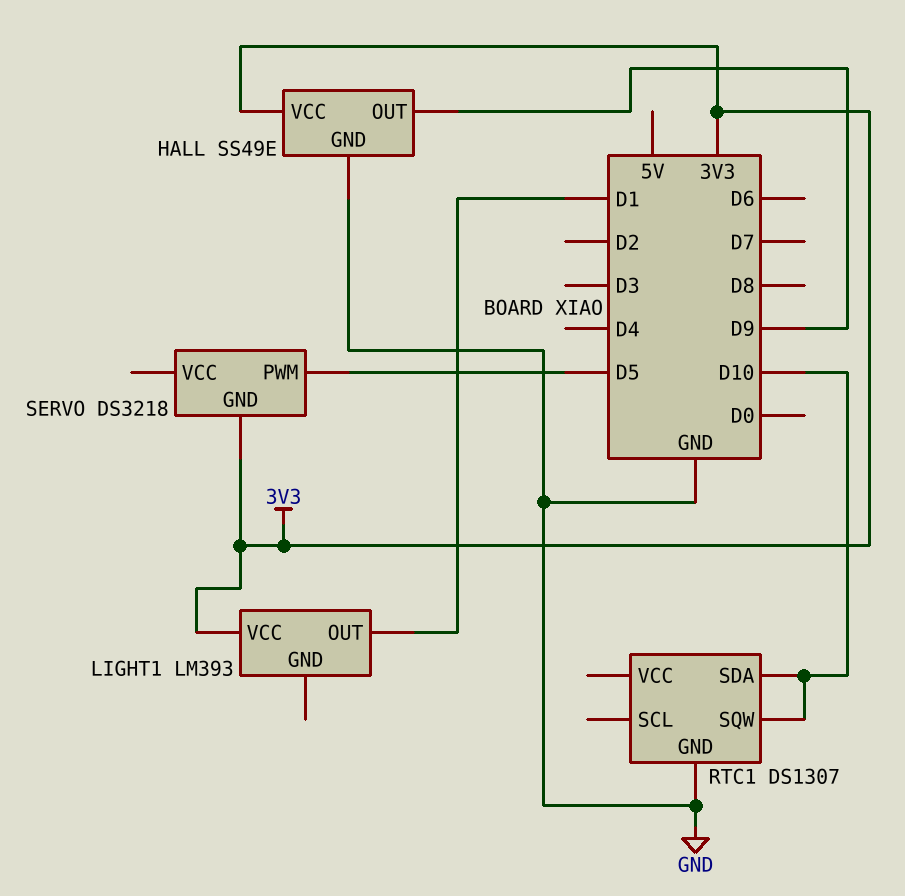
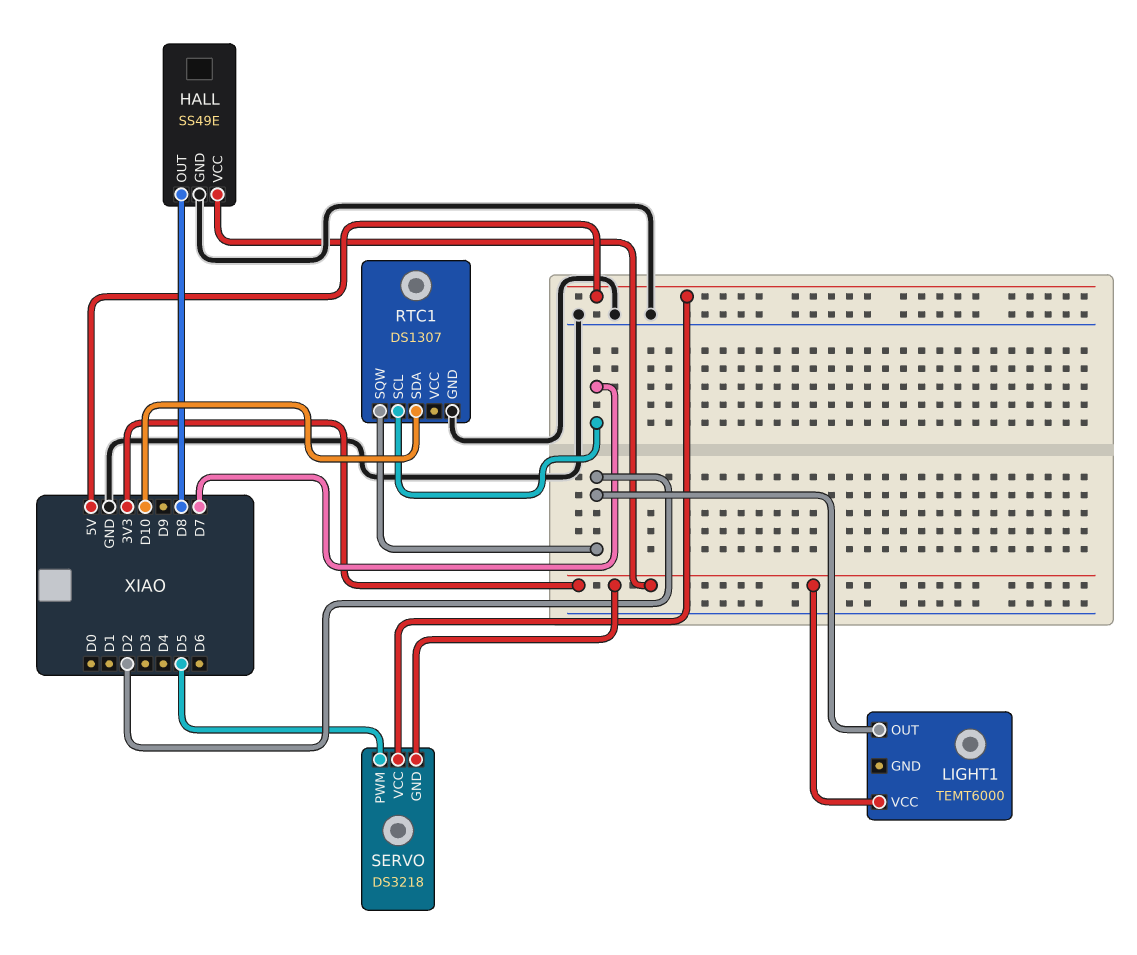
HALL pin OUT: D9 -> D8
LIGHT1: LM393 -> TEMT6000
LIGHT1 pin OUT: D1 -> D2
RTC1 pin SCL: none -> D7
RTC1 pin SQW: D10 -> D2
SERVO pin VCC: none -> 5V

